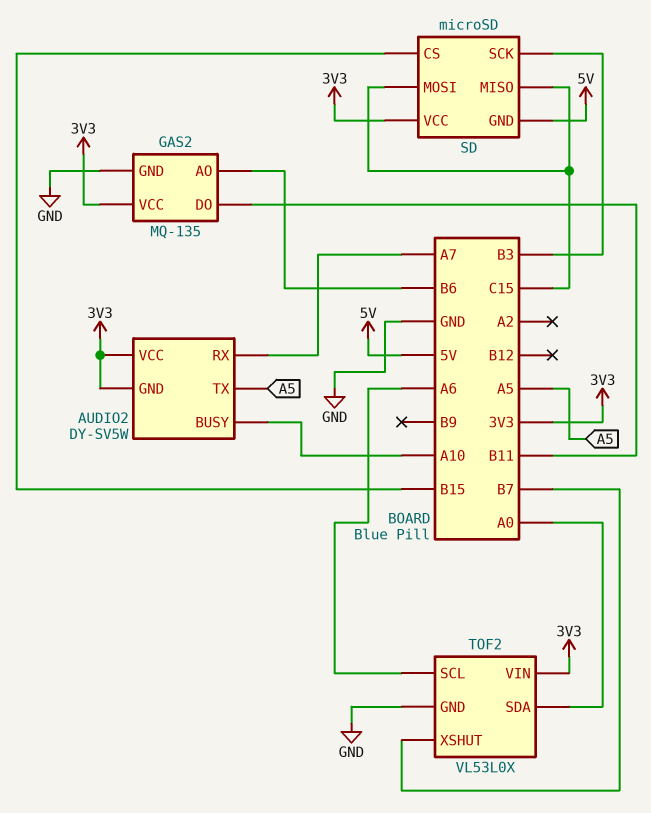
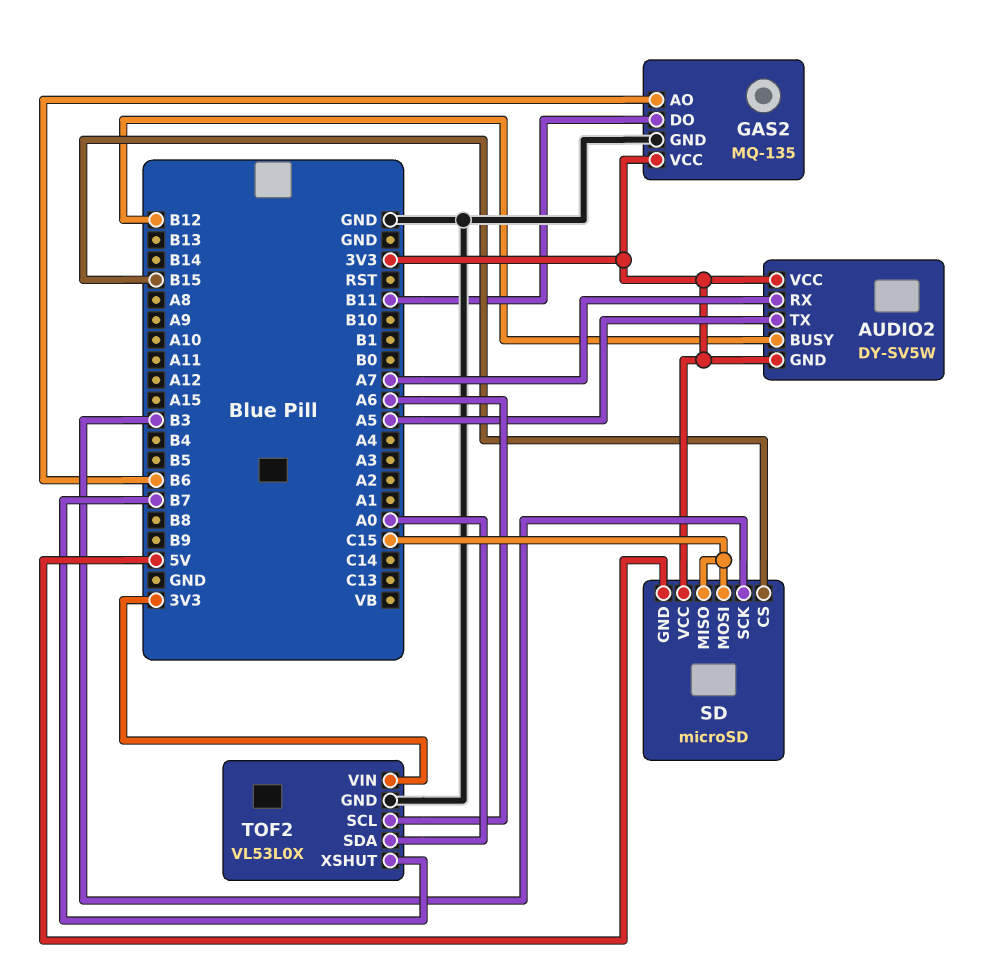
AUDIO2 pin BUSY: A10 -> B12

